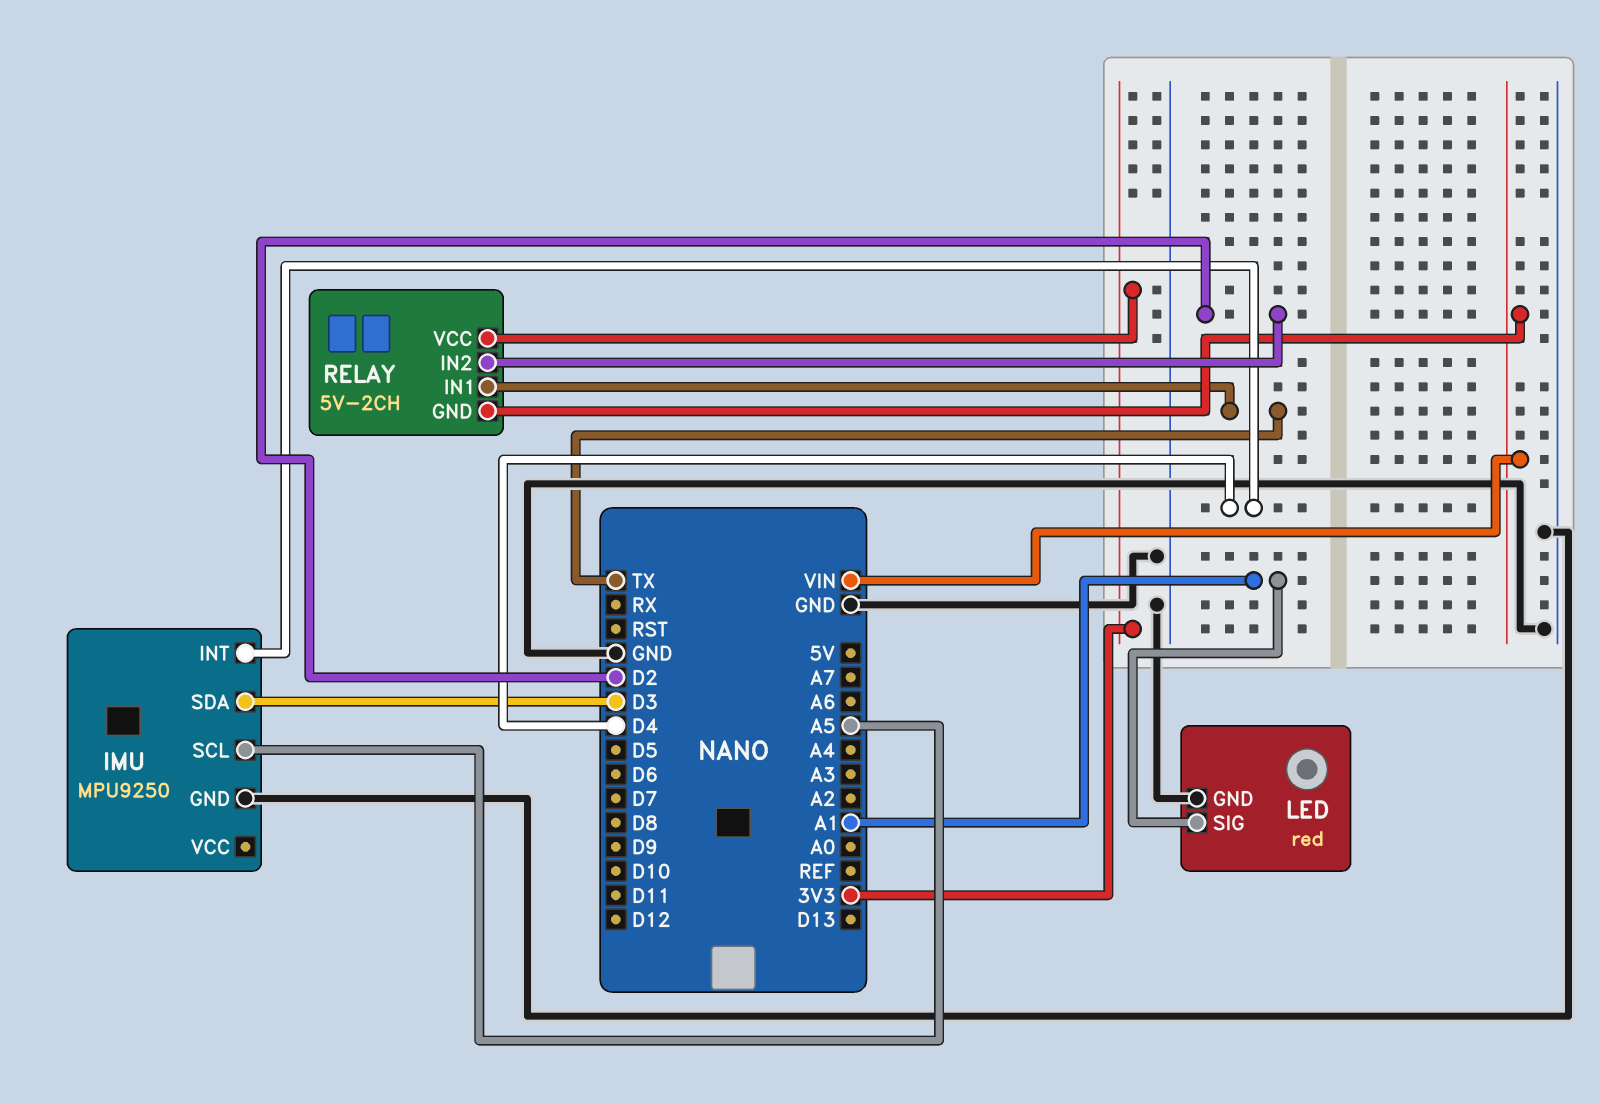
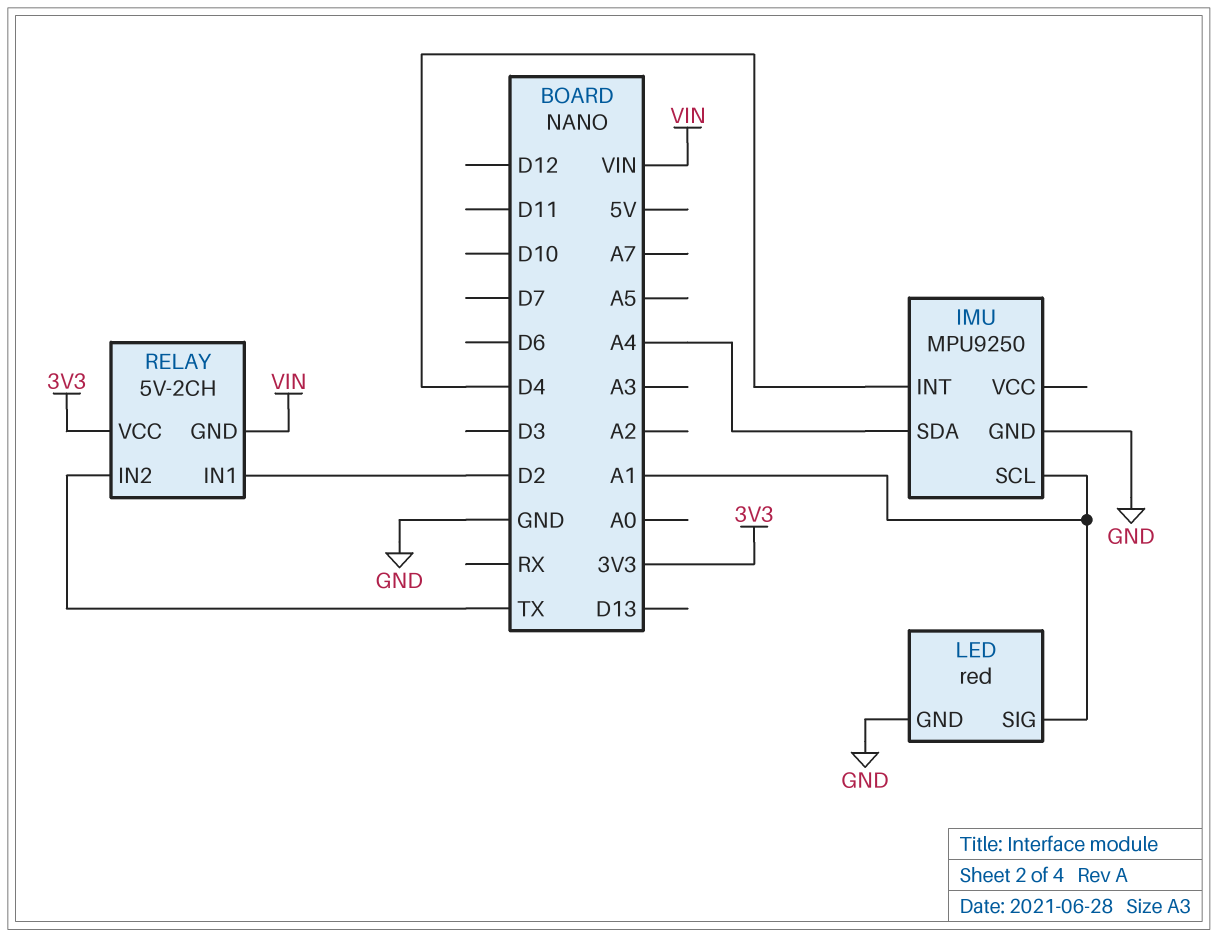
IMU pin SCL: A5 -> A1
IMU pin SDA: D3 -> A4
RELAY pin IN1: TX -> D2
RELAY pin IN2: D2 -> TX

